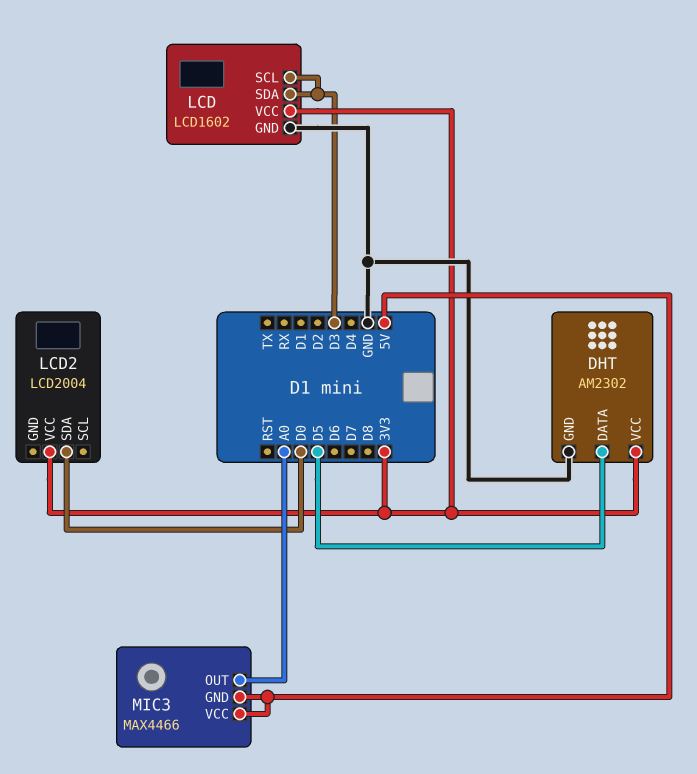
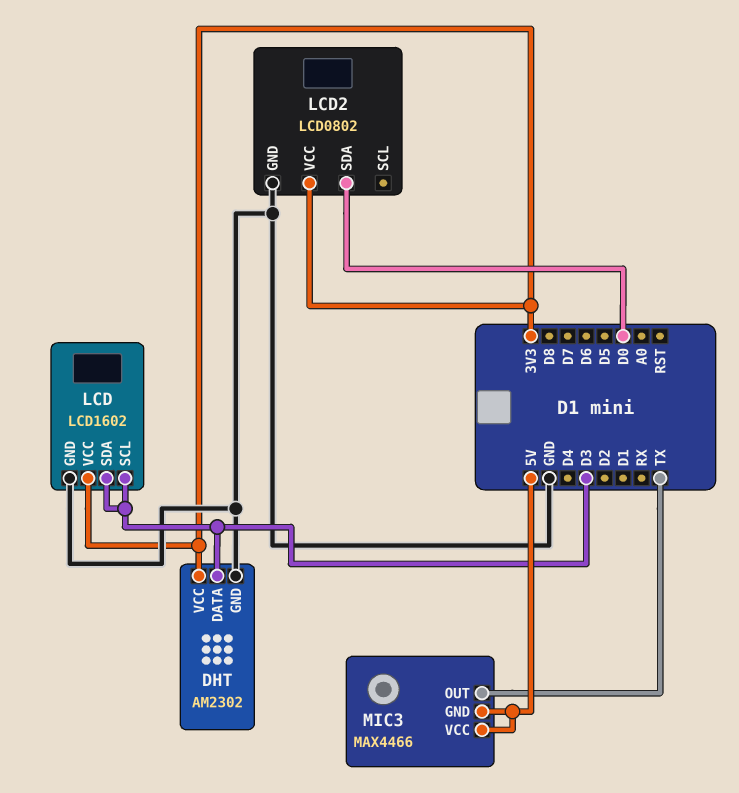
DHT pin DATA: D5 -> D3
LCD2: LCD2004 -> LCD0802
LCD2 pin GND: none -> GND
MIC3 pin OUT: A0 -> TX

